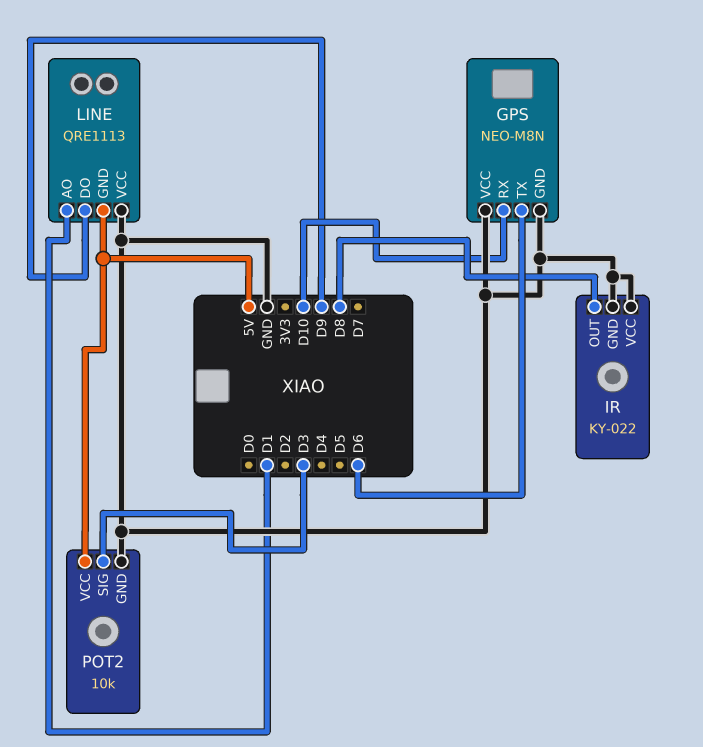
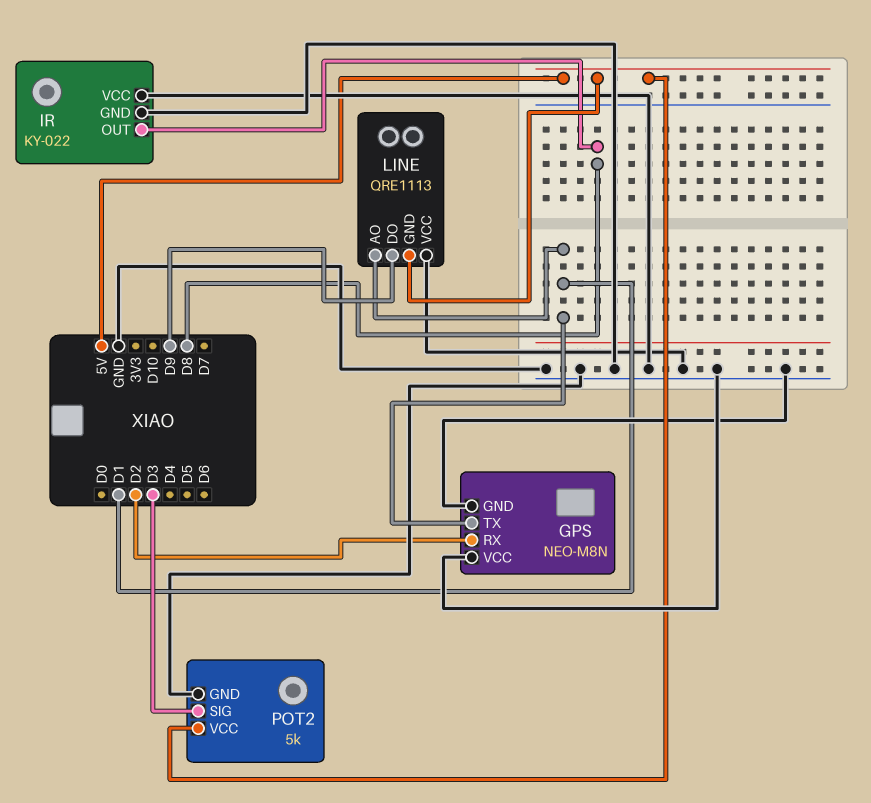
GPS pin RX: D10 -> D2
GPS pin TX: D6 -> D1
POT2: 10k -> 5k

